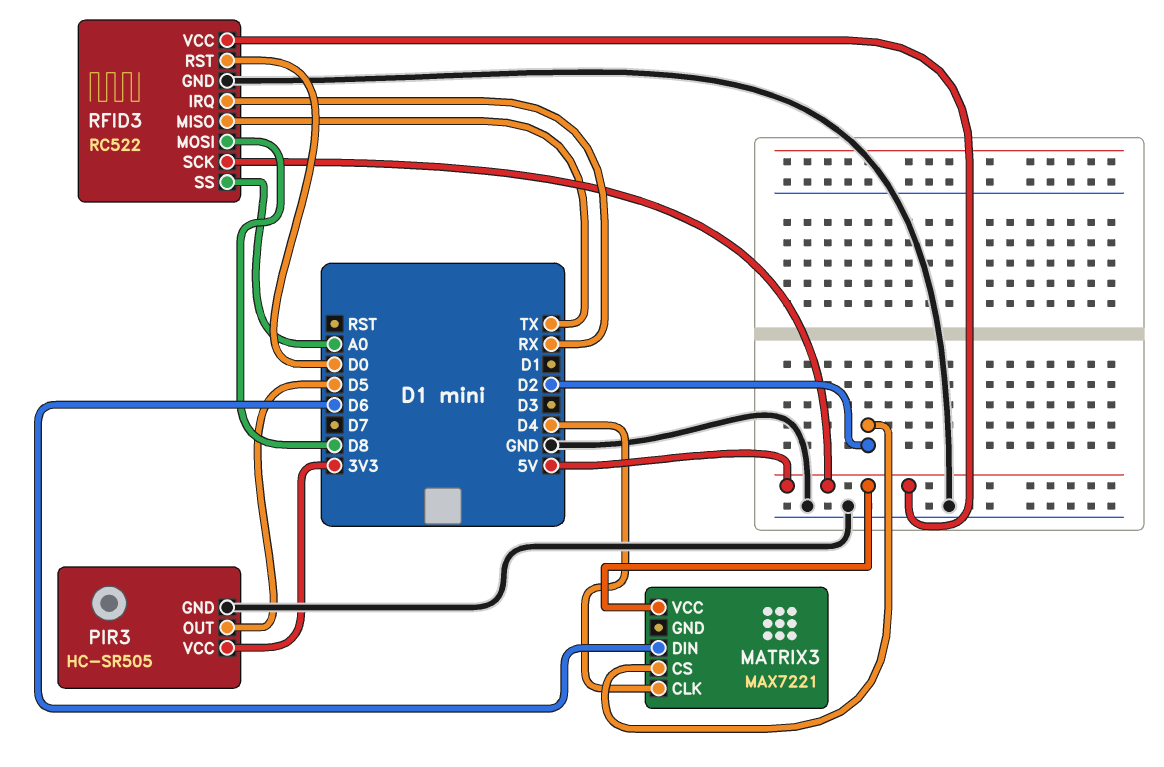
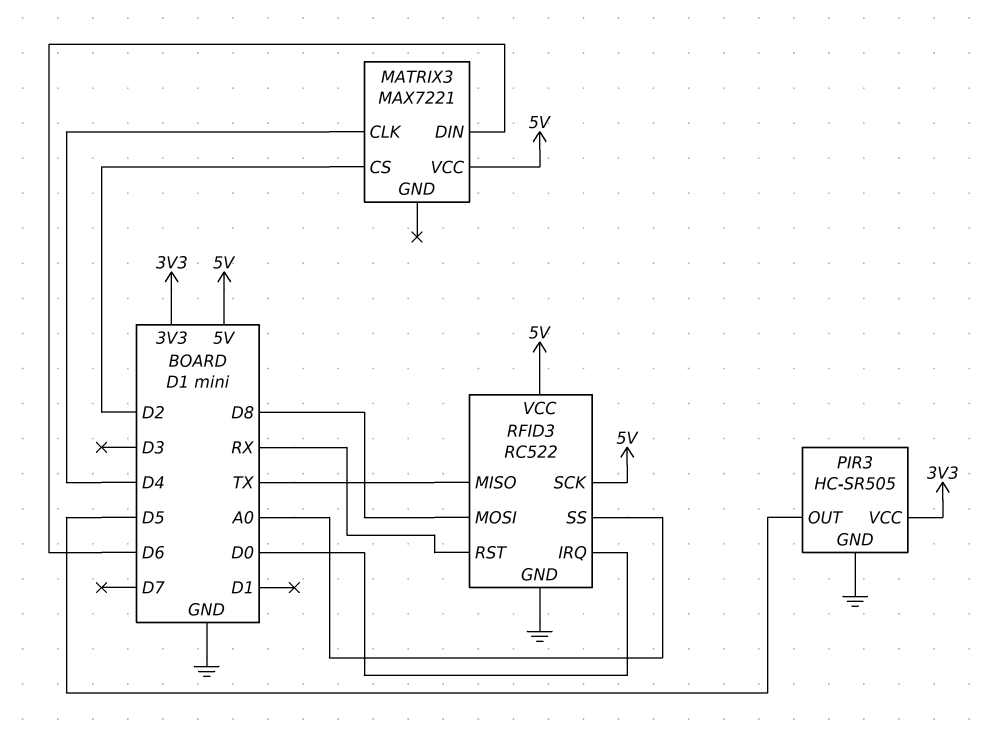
RFID3 pin IRQ: RX -> D0
RFID3 pin RST: D0 -> RX

